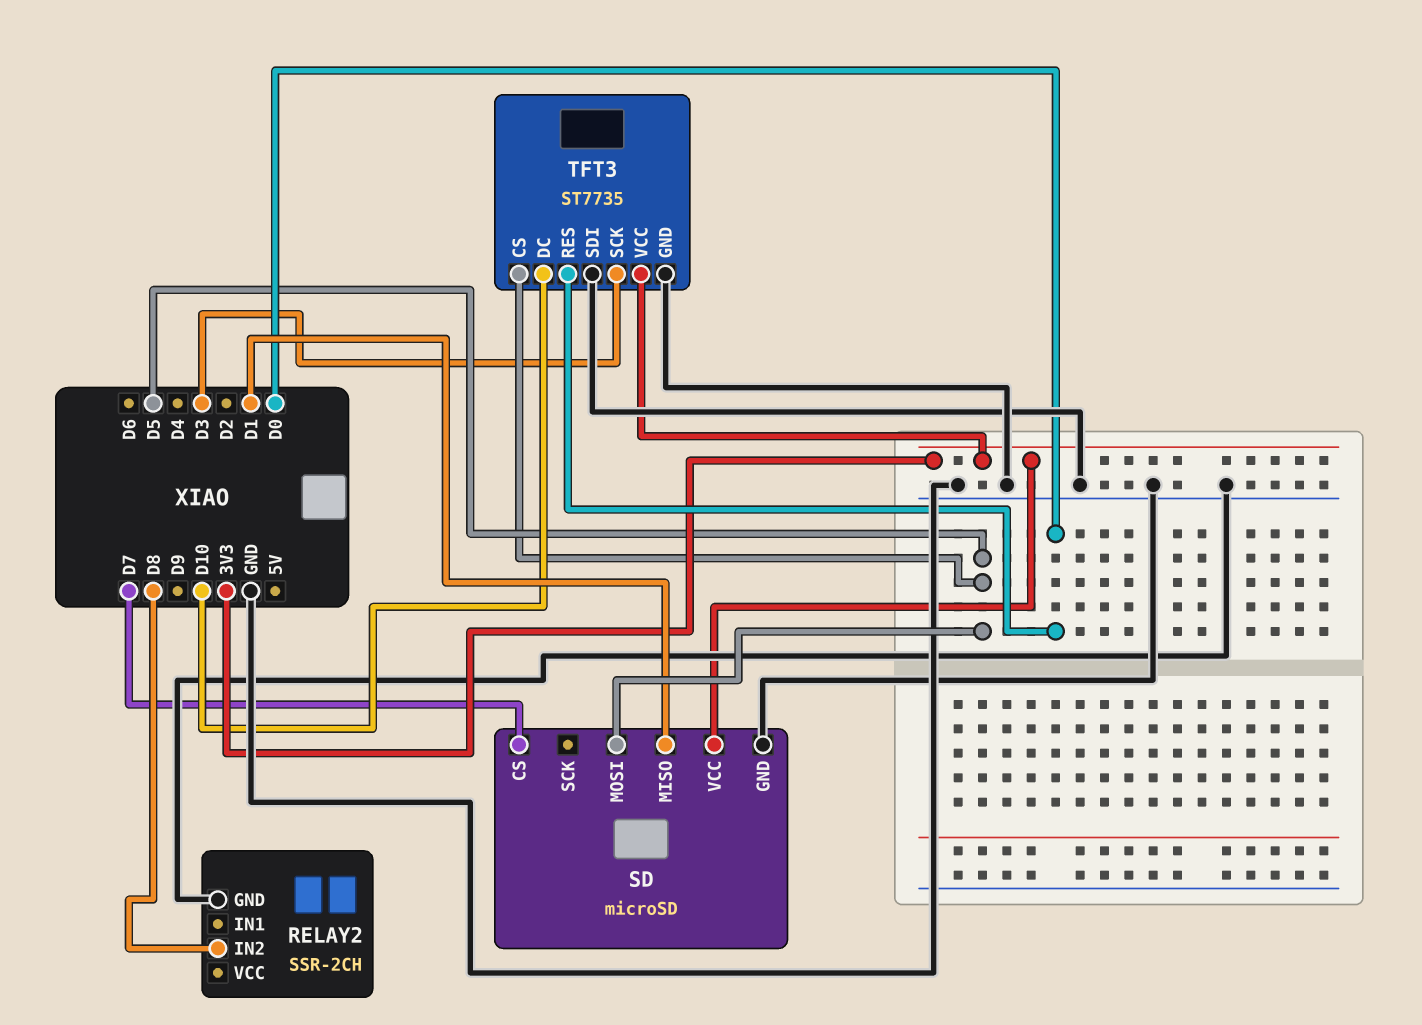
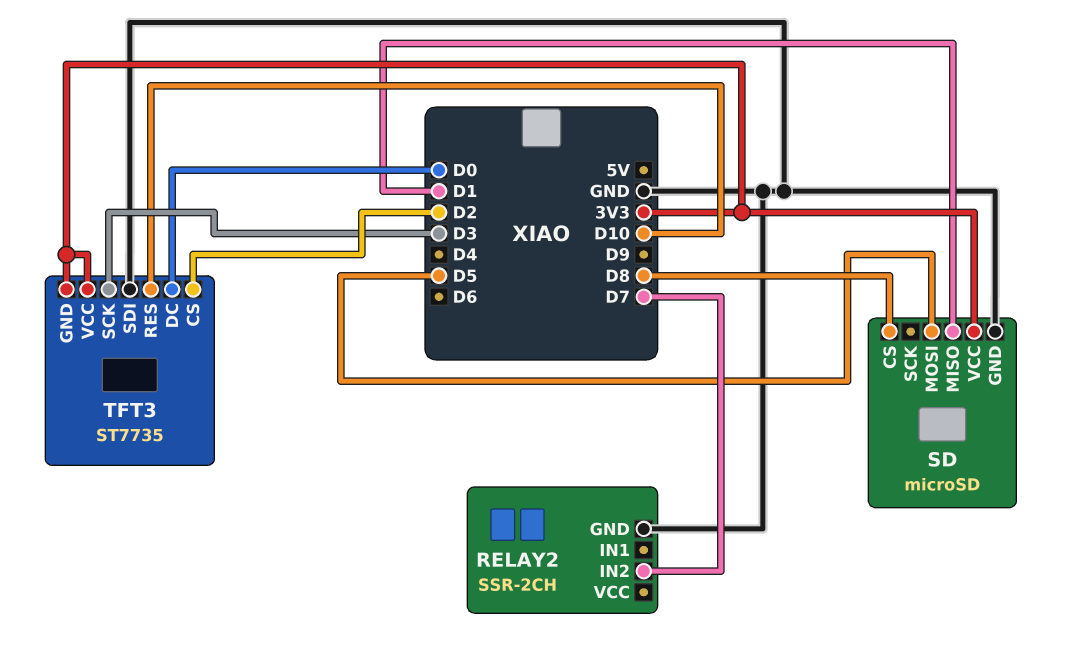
RELAY2 pin IN2: D8 -> D7
SD pin CS: D7 -> D8
TFT3 pin CS: D5 -> D2
TFT3 pin DC: D10 -> D0
TFT3 pin GND: GND -> 3V3
TFT3 pin RES: D0 -> D10

